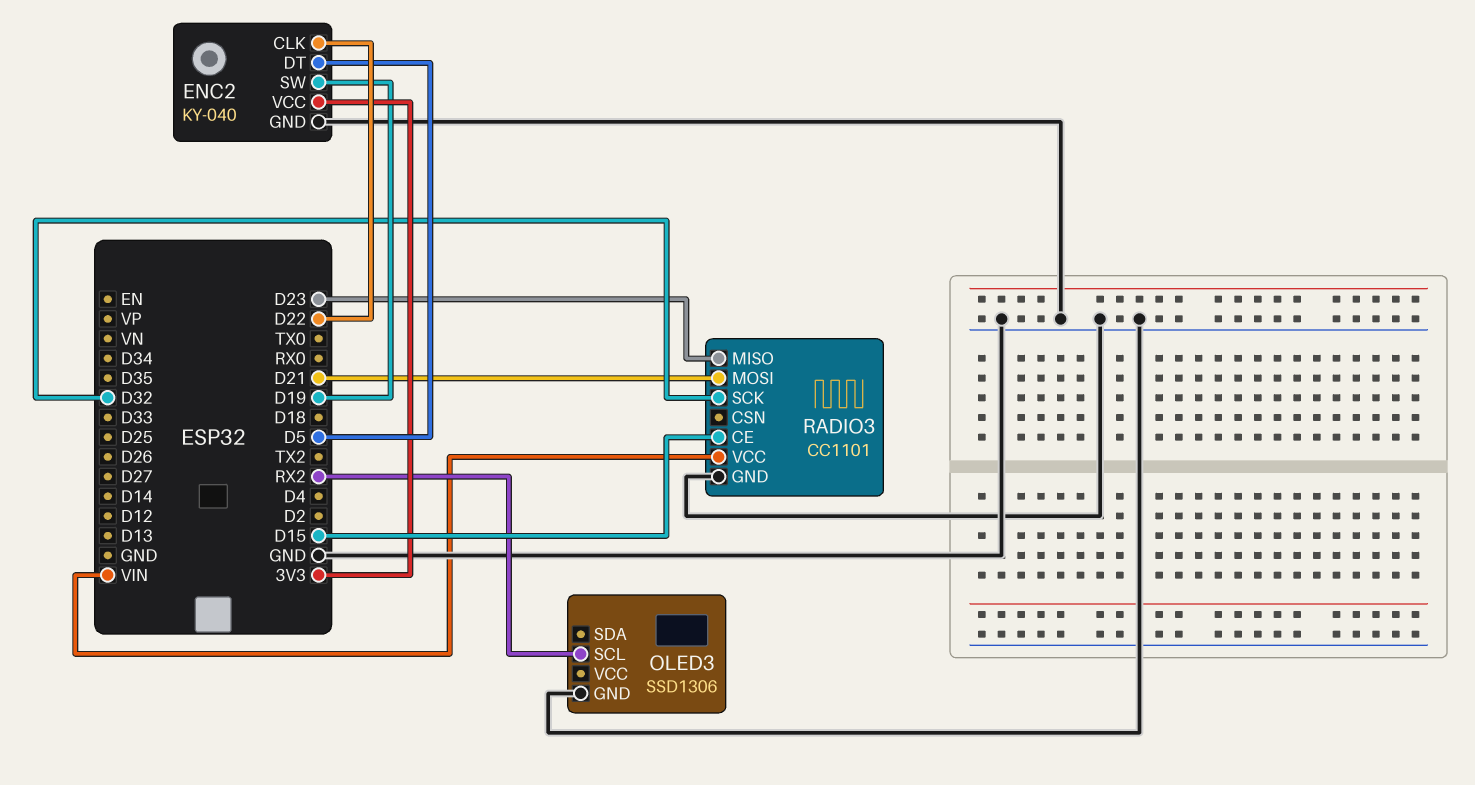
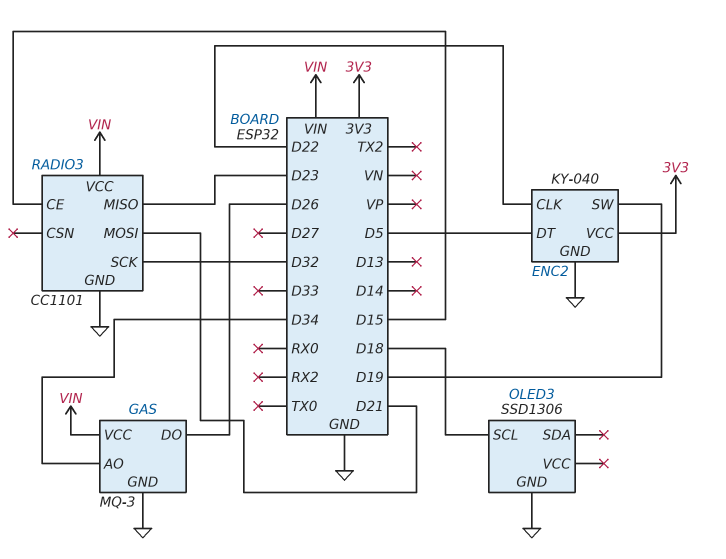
GAS: none -> MQ-3
GAS pin AO: none -> D34
GAS pin DO: none -> D26
GAS pin GND: none -> GND
GAS pin VCC: none -> VIN
OLED3 pin SCL: RX2 -> D18

